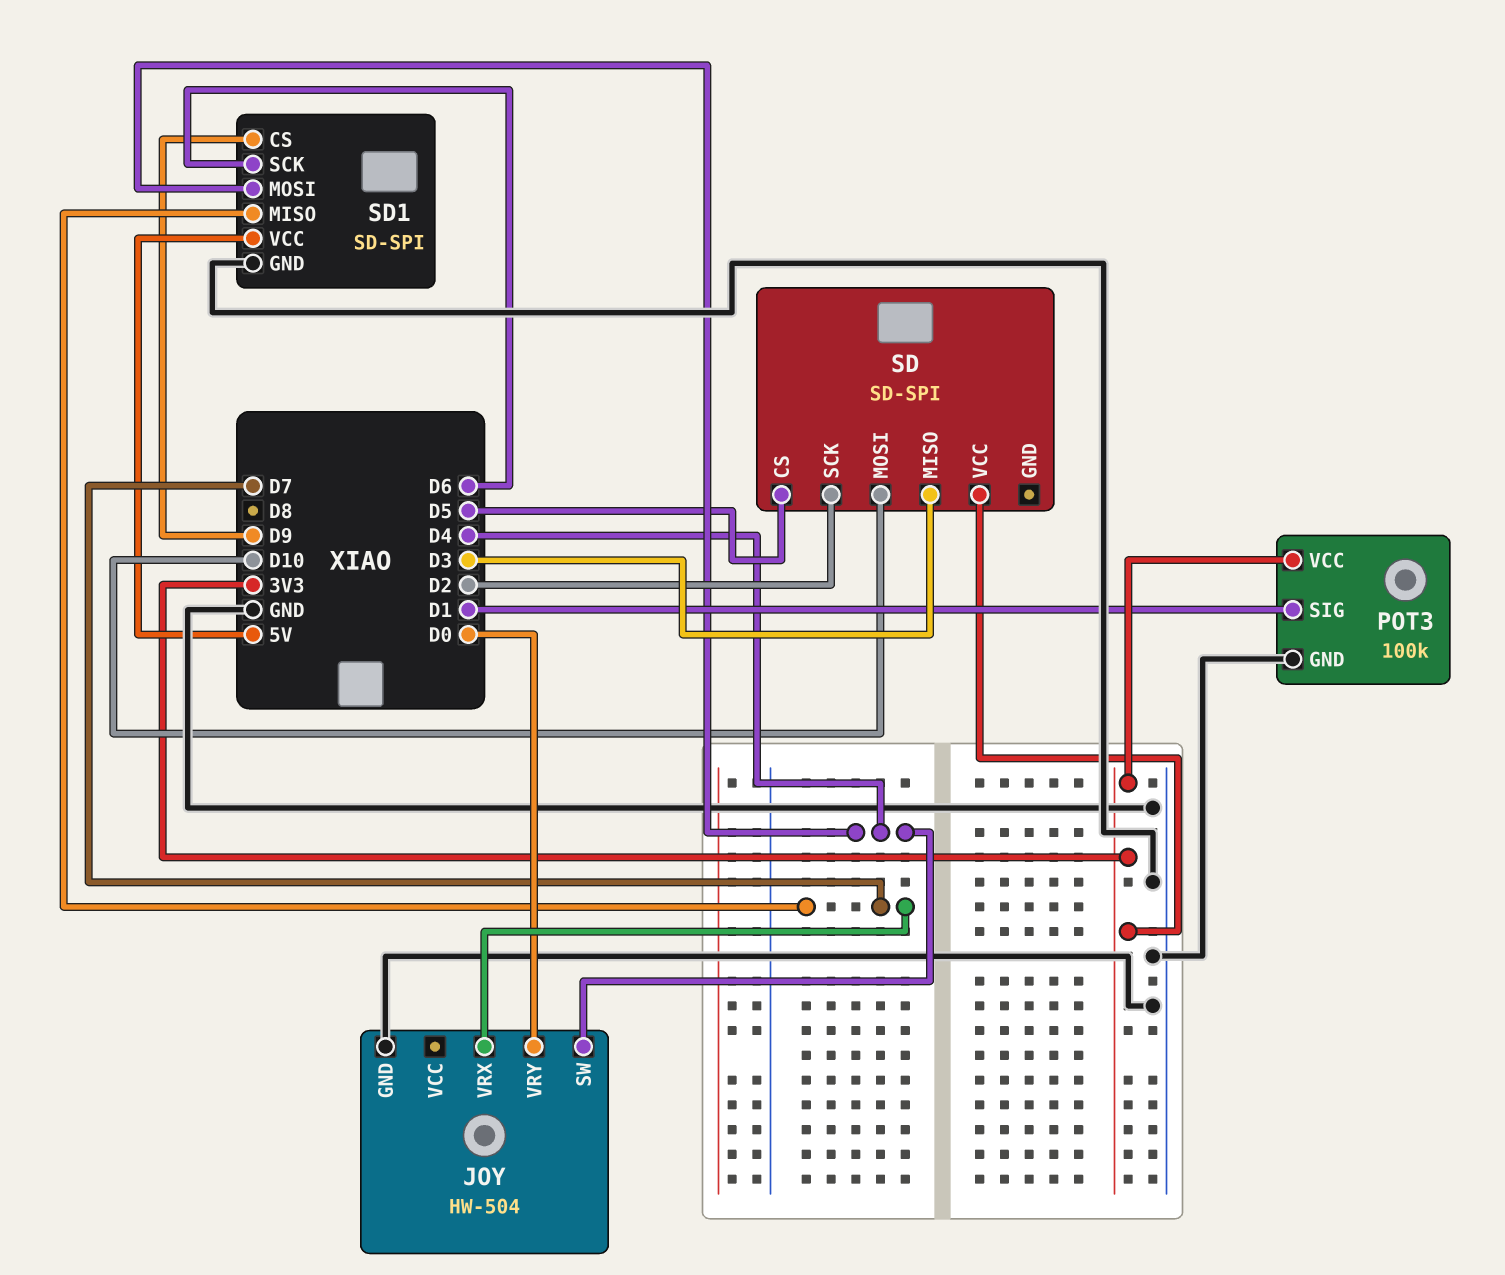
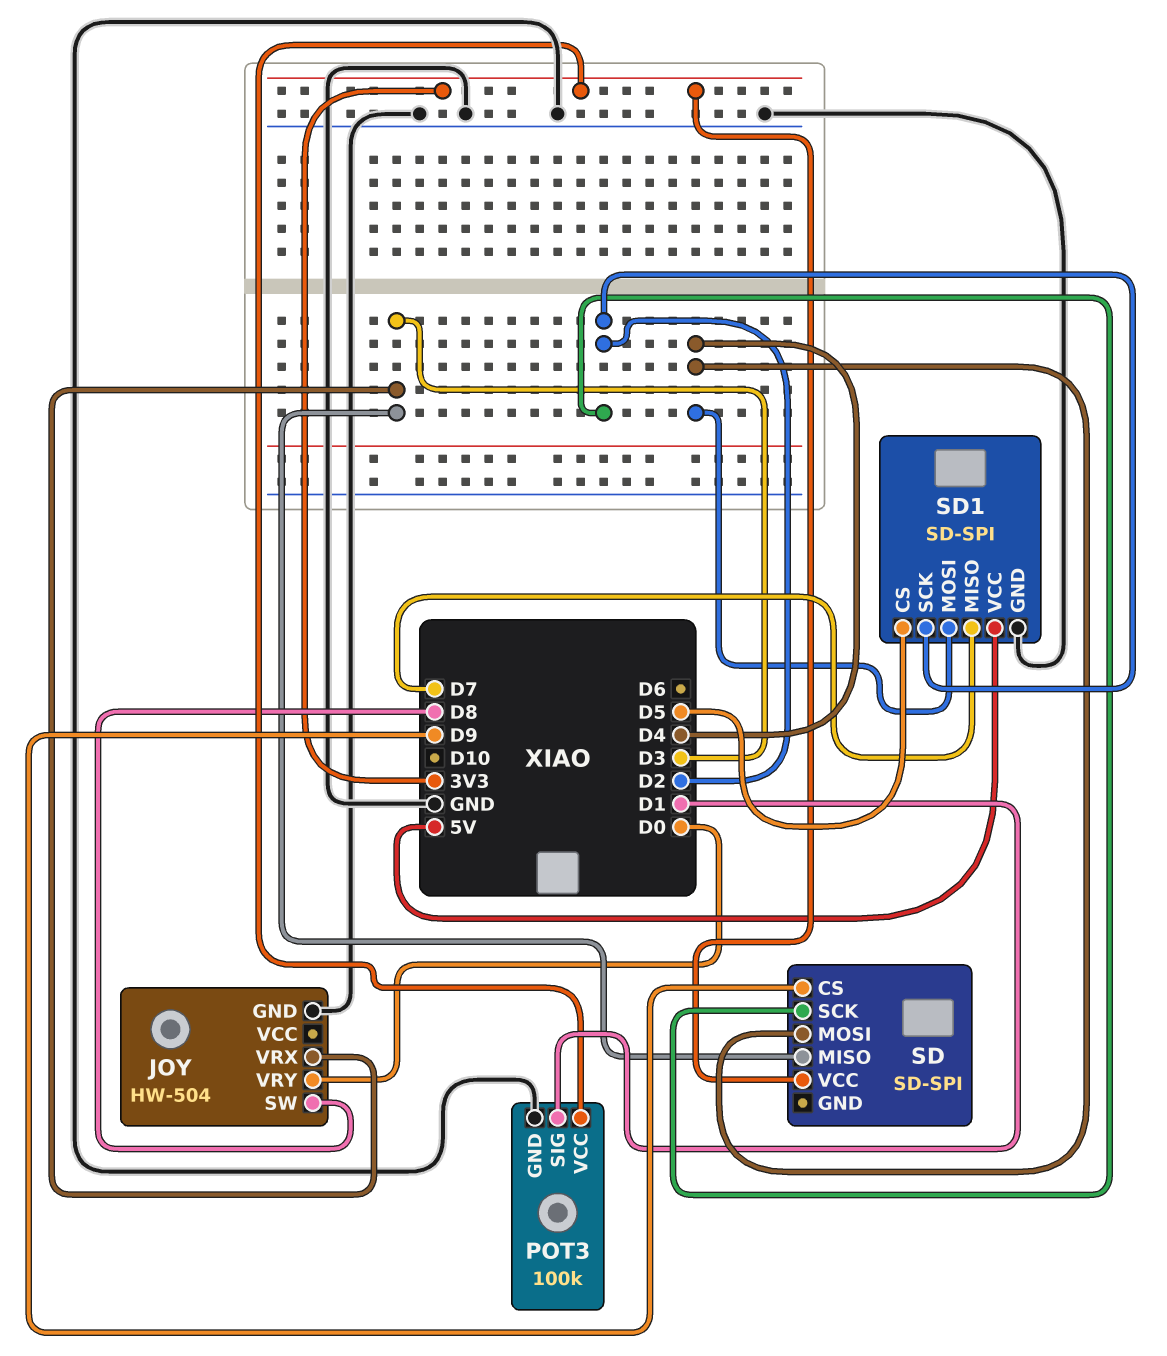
JOY pin SW: D4 -> D8
JOY pin VRX: D7 -> D3
SD pin CS: D5 -> D9
SD pin MOSI: D10 -> D4
SD1 pin CS: D9 -> D5
SD1 pin SCK: D6 -> D2

